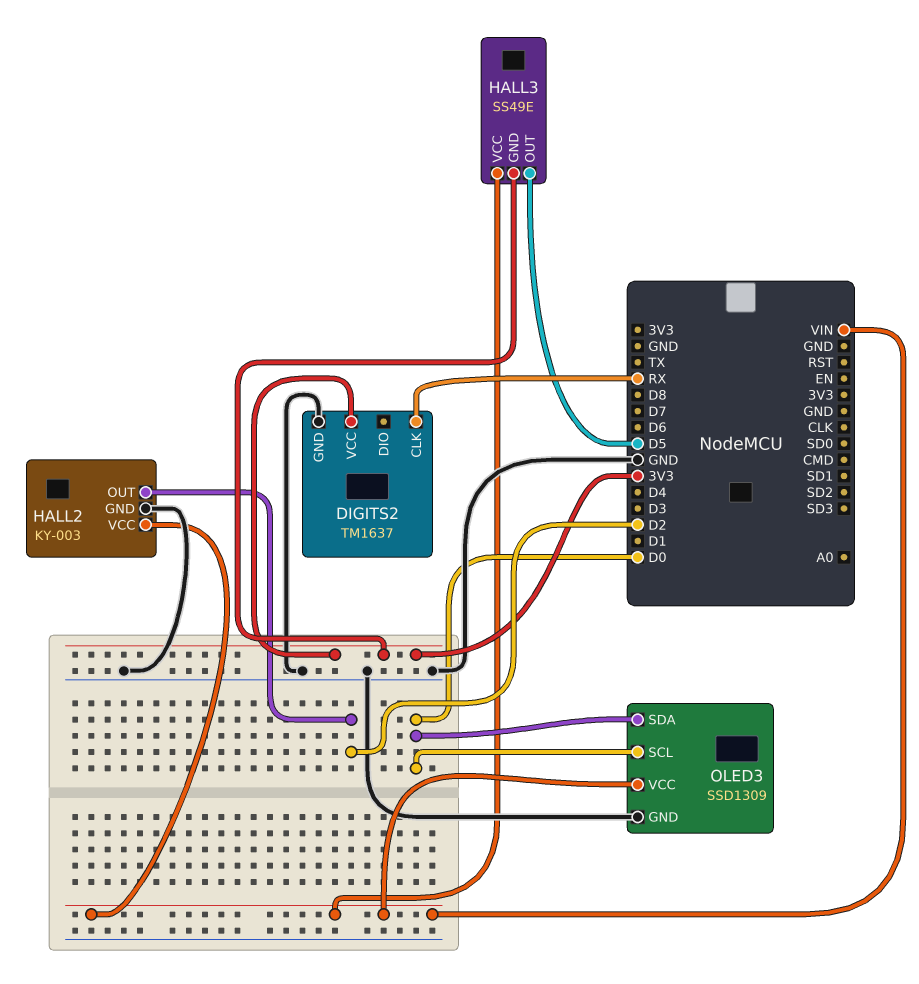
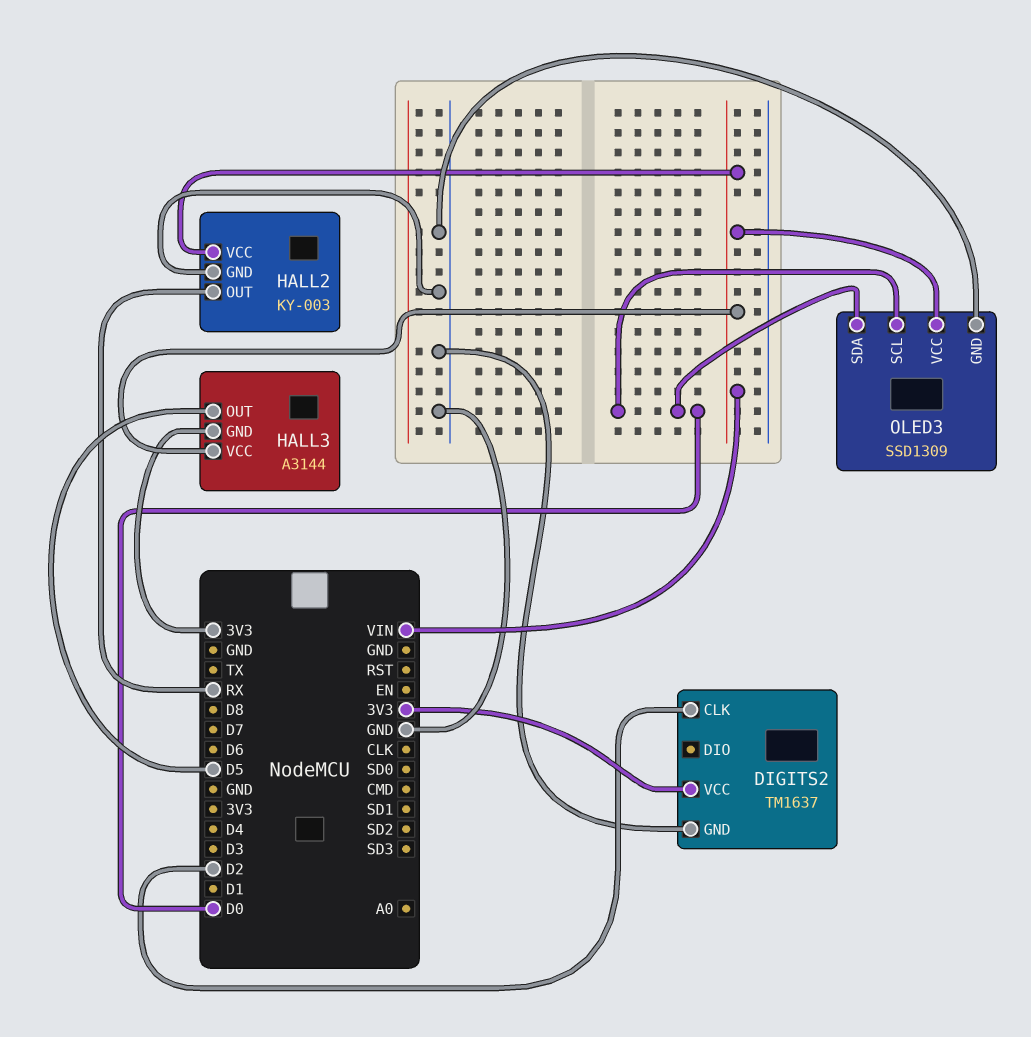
DIGITS2 pin CLK: RX -> D2
HALL2 pin OUT: D2 -> RX
HALL3: SS49E -> A3144

